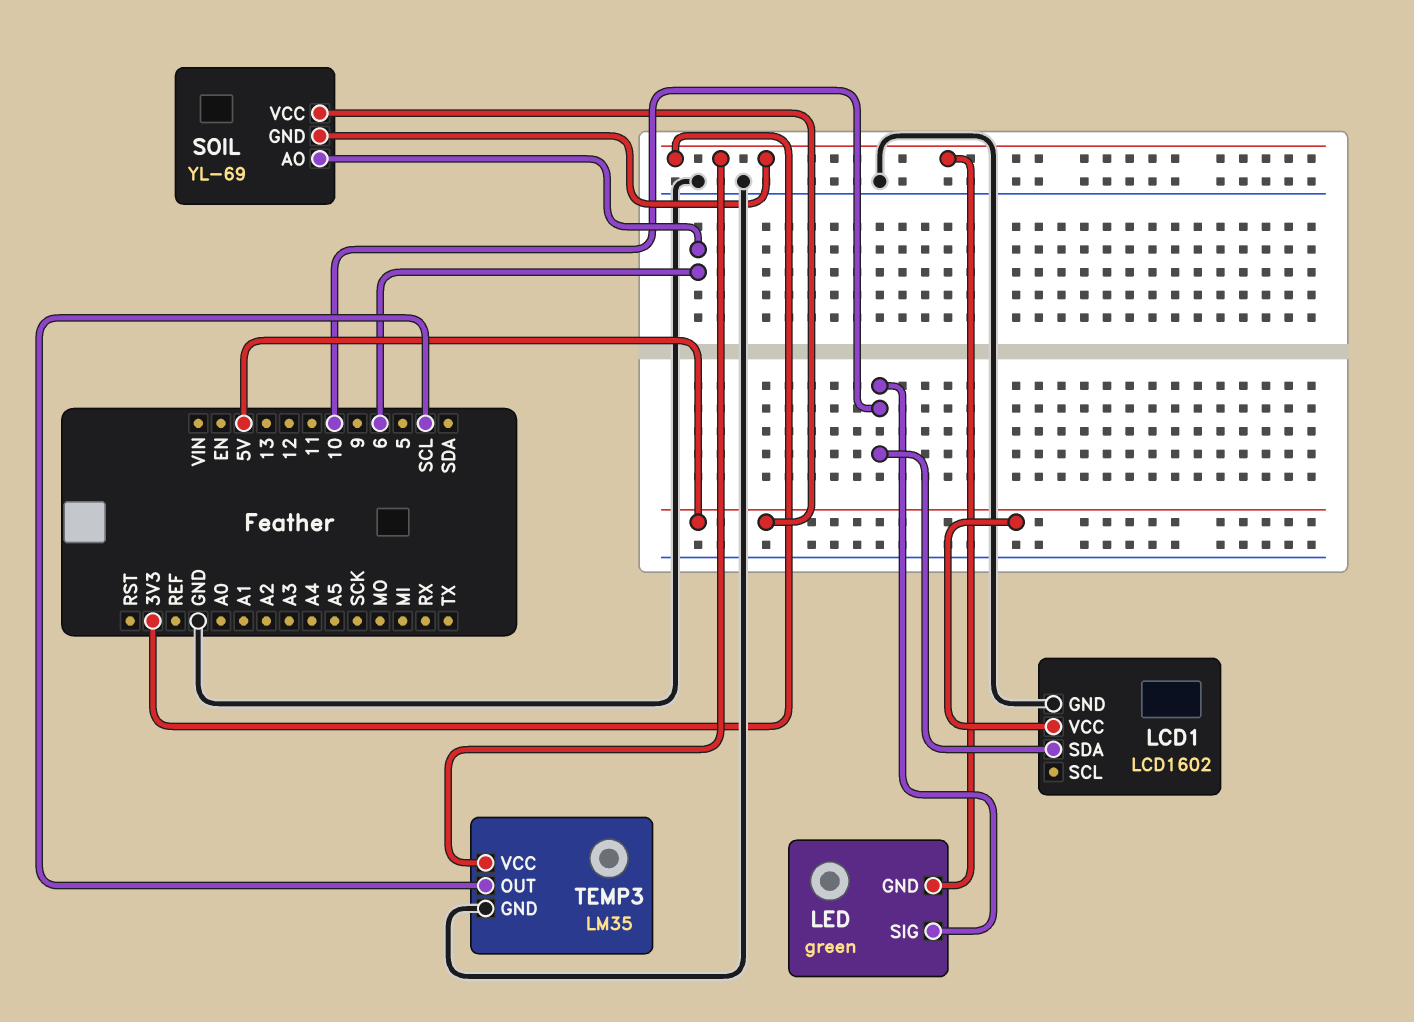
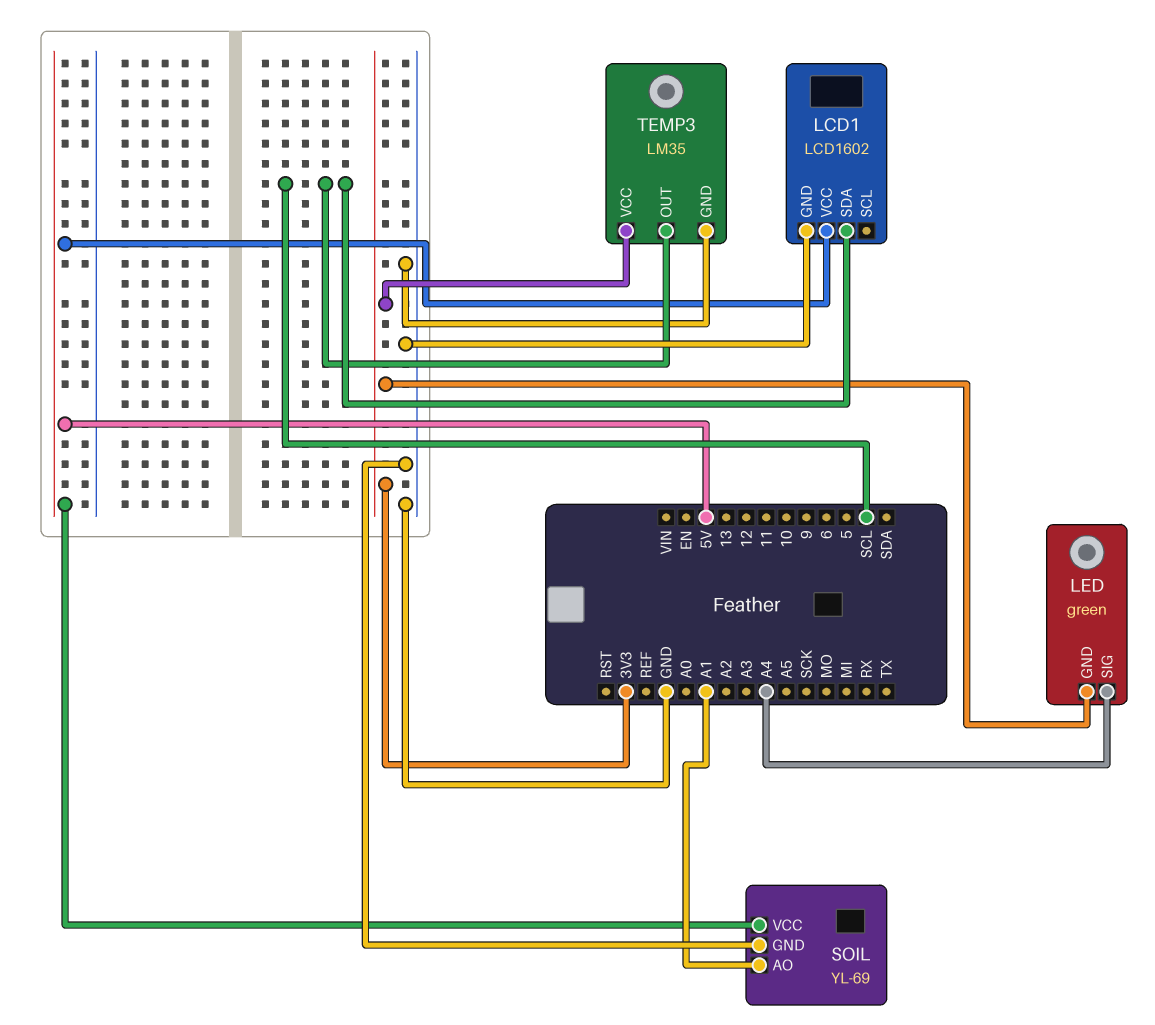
LCD1 pin SDA: 10 -> SCL
LED pin SIG: 10 -> A4
SOIL pin AO: 6 -> A1
SOIL pin GND: 3V3 -> GND

